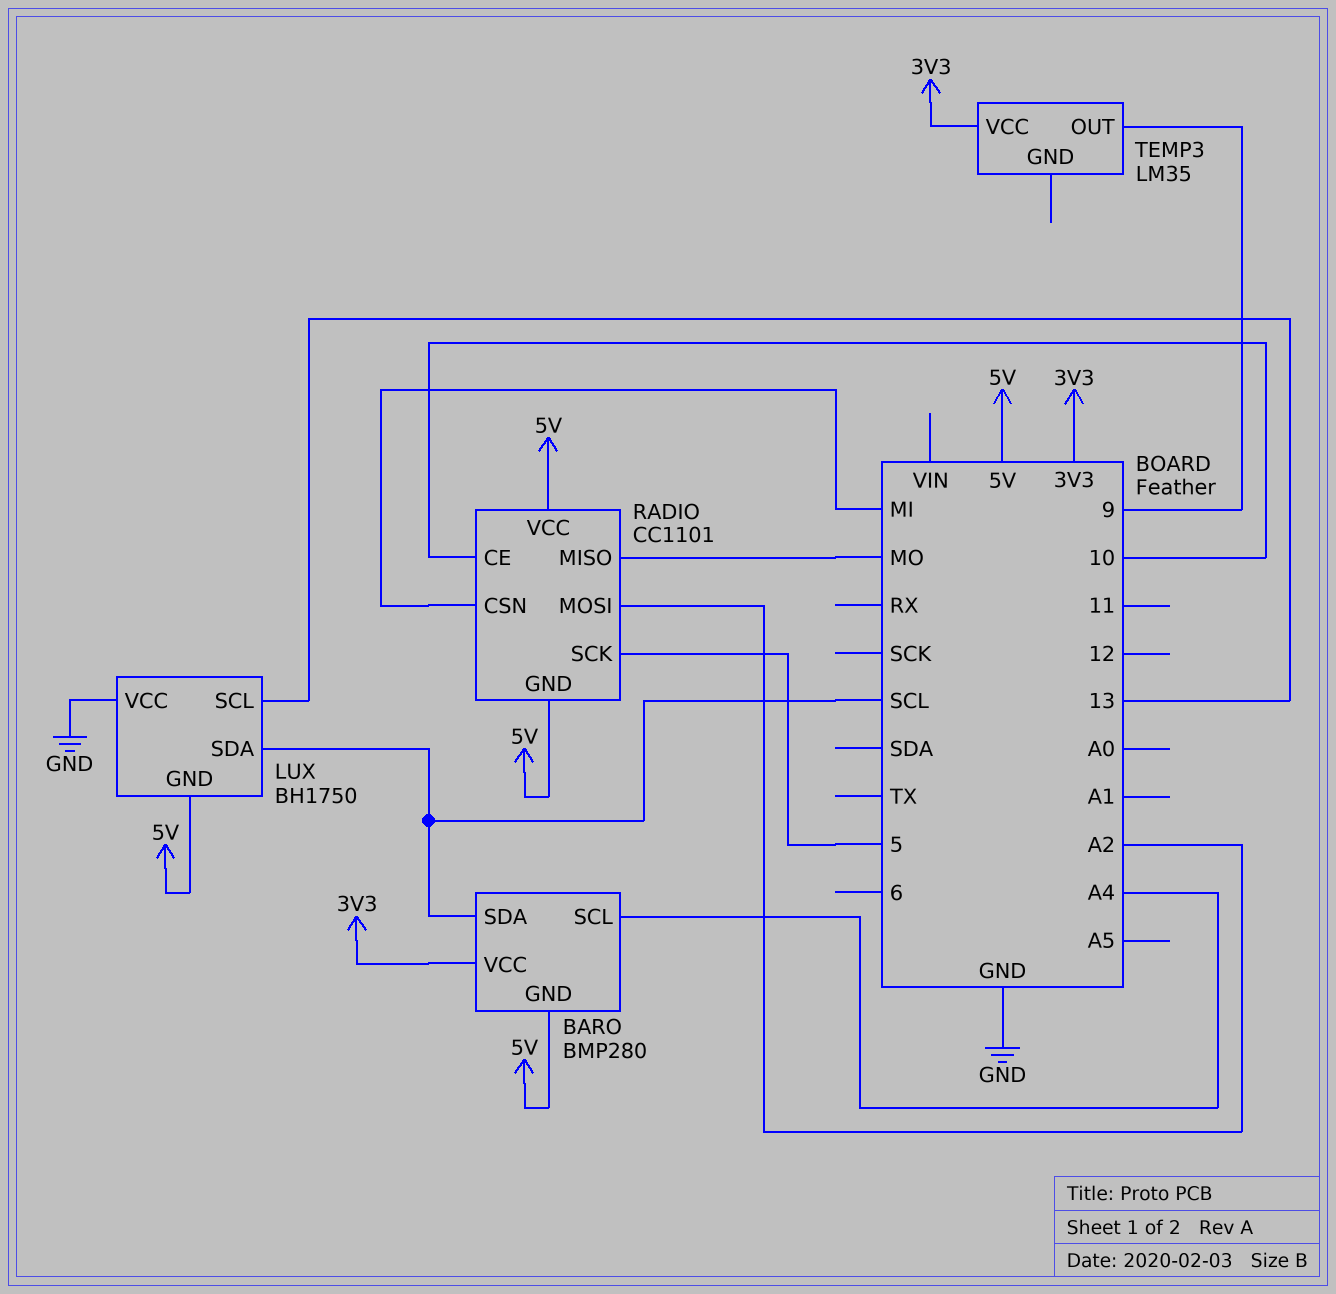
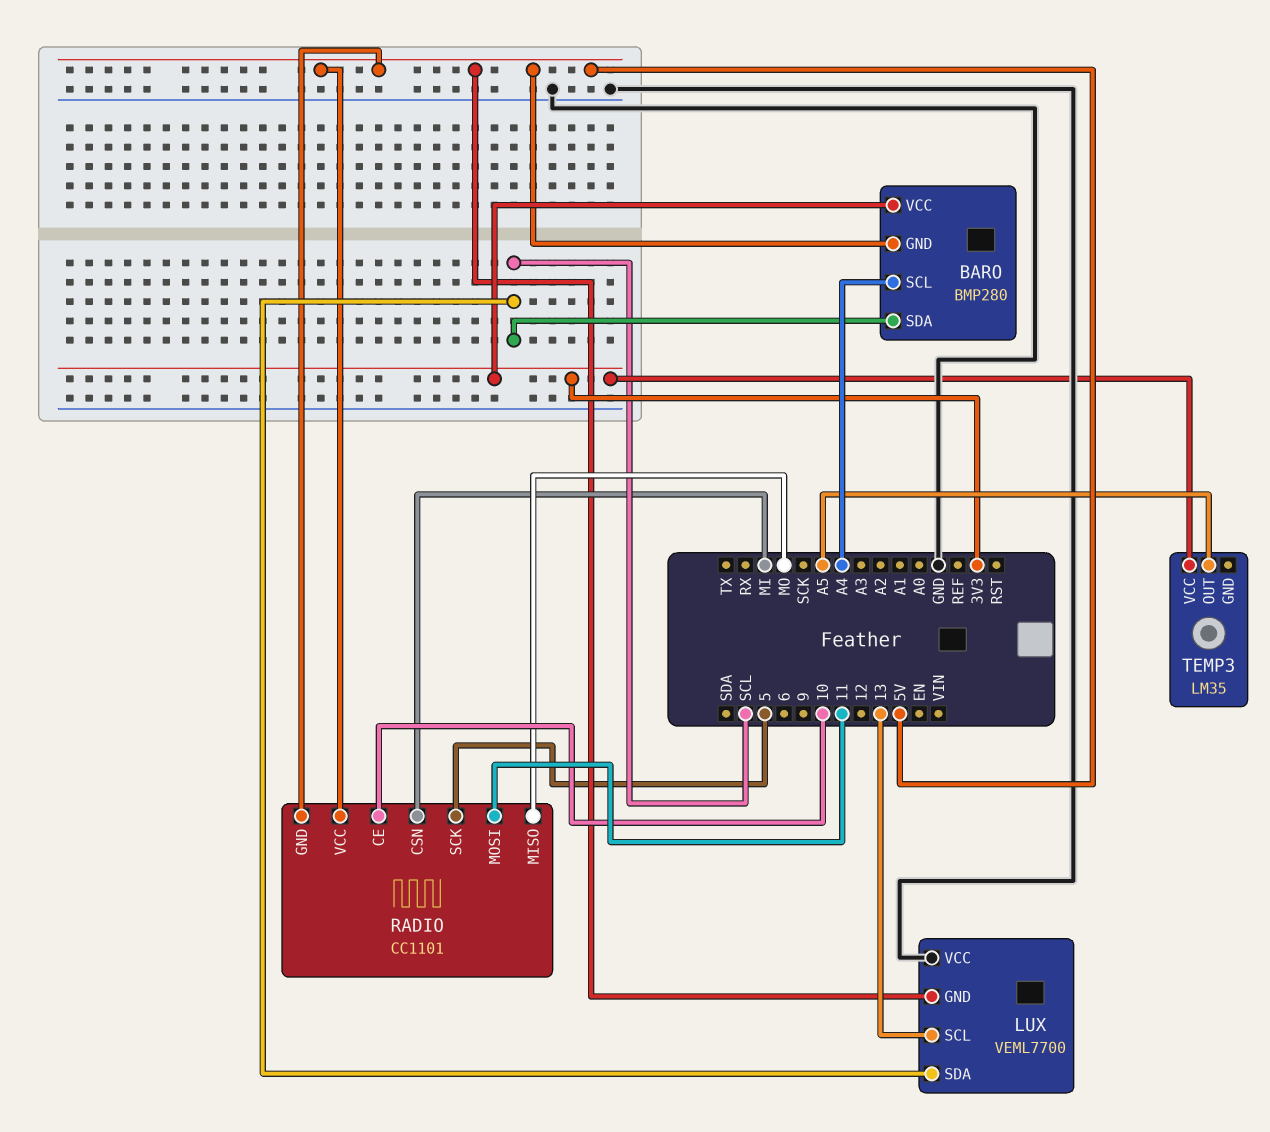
LUX: BH1750 -> VEML7700
RADIO pin MOSI: A2 -> 11
TEMP3 pin OUT: 9 -> A5

